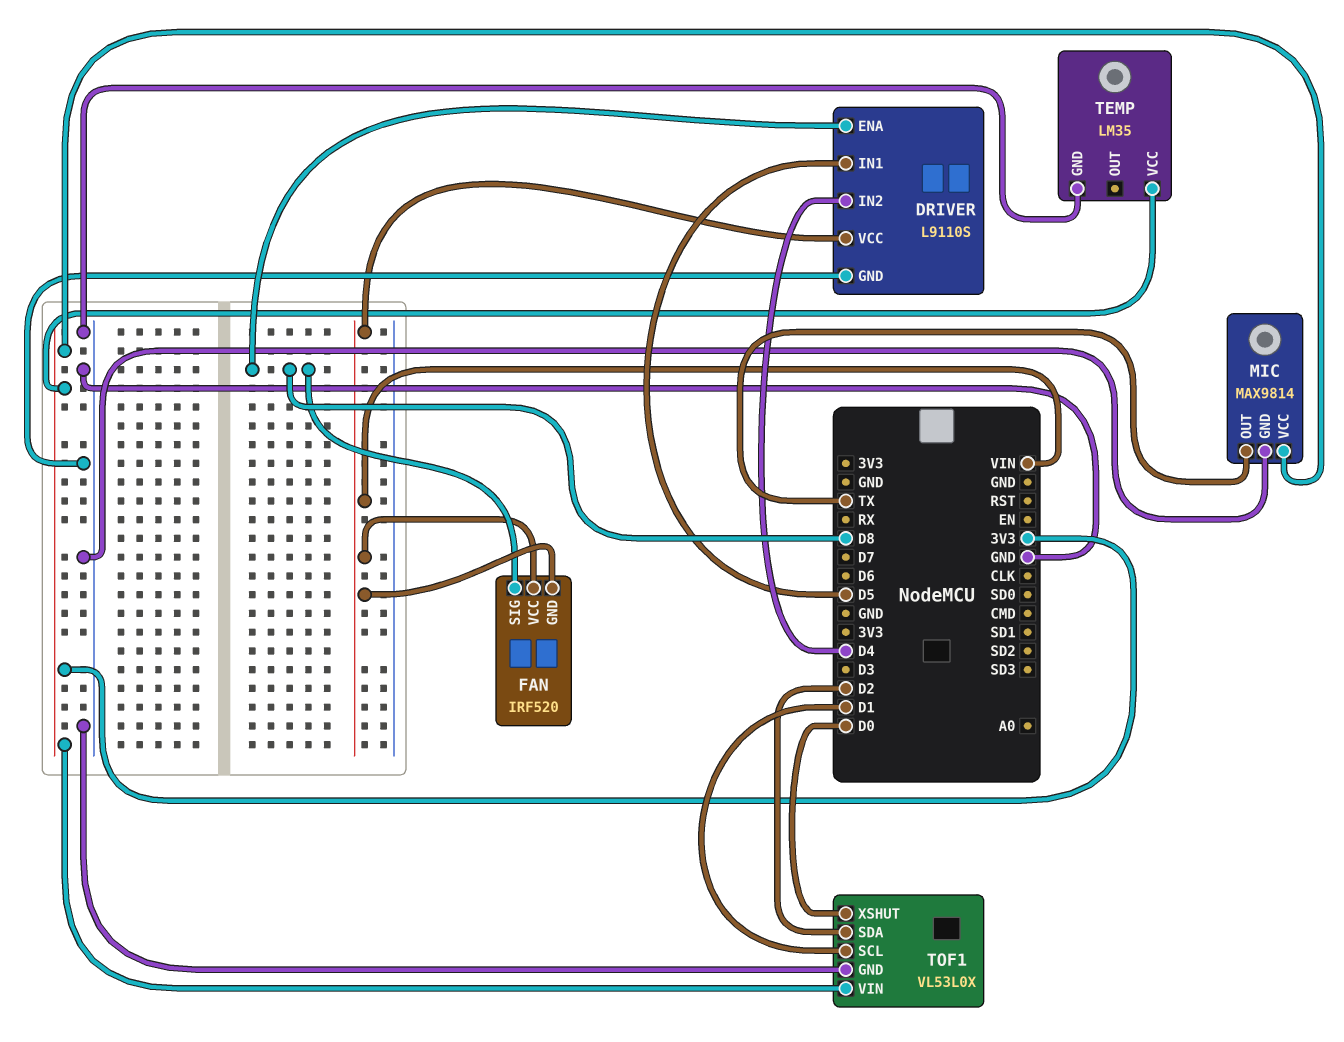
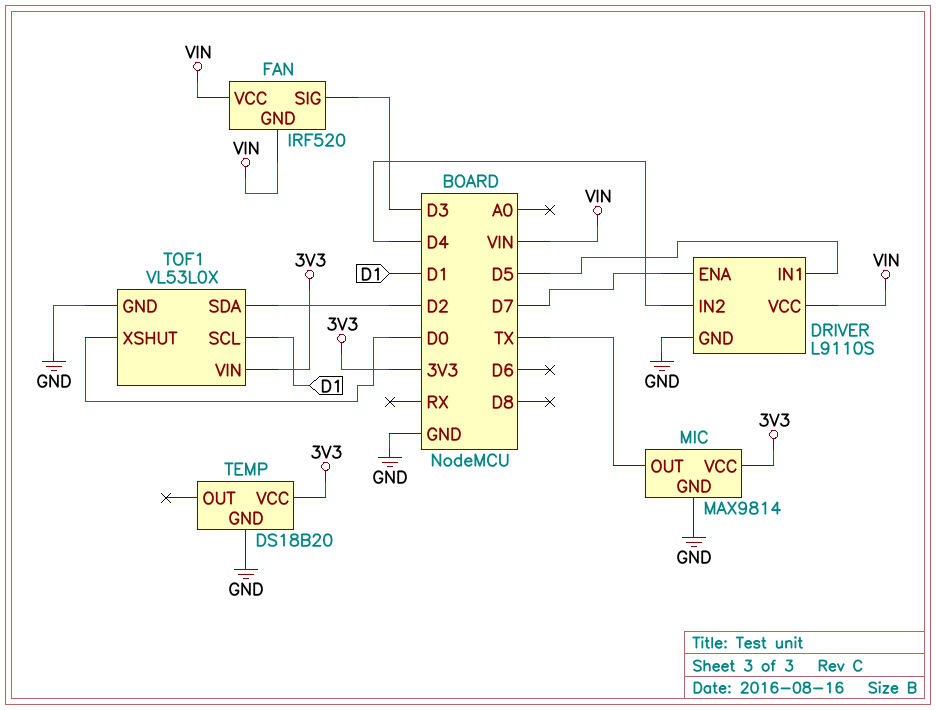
DRIVER pin ENA: D8 -> D7
FAN pin SIG: D8 -> D3
TEMP: LM35 -> DS18B20

